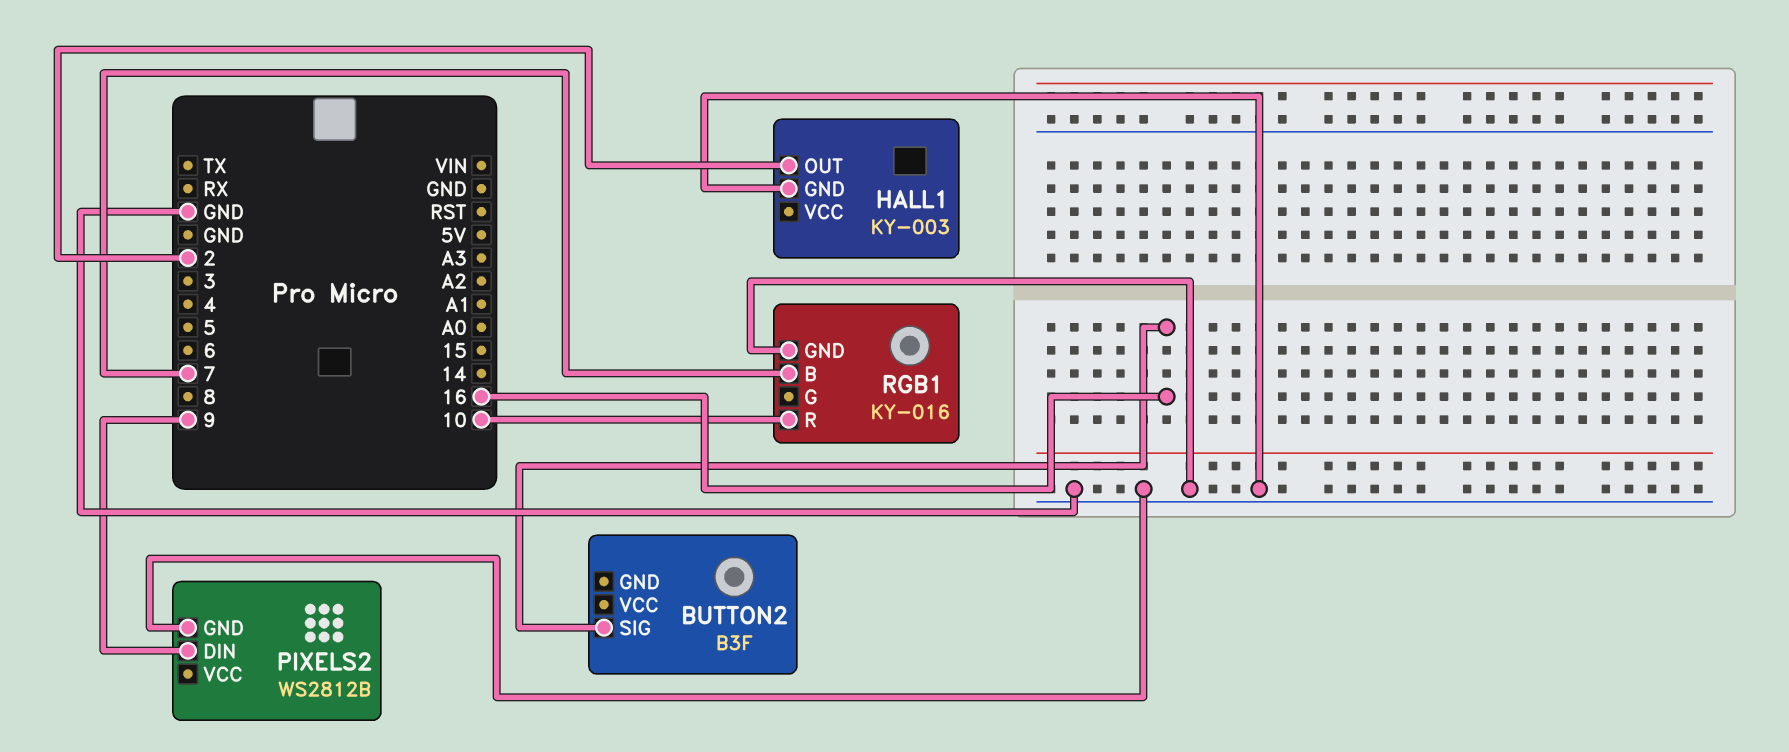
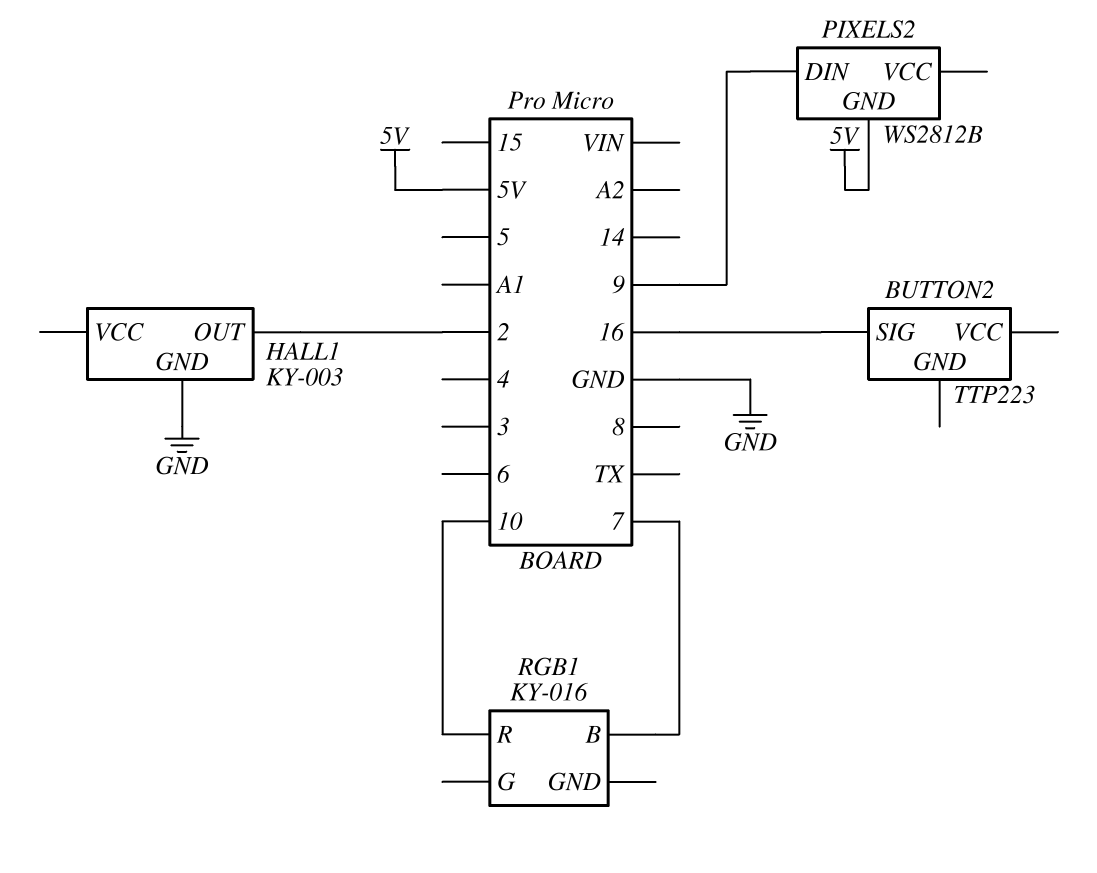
BUTTON2: B3F -> TTP223
PIXELS2 pin GND: GND -> 5V
RGB1 pin GND: GND -> none

